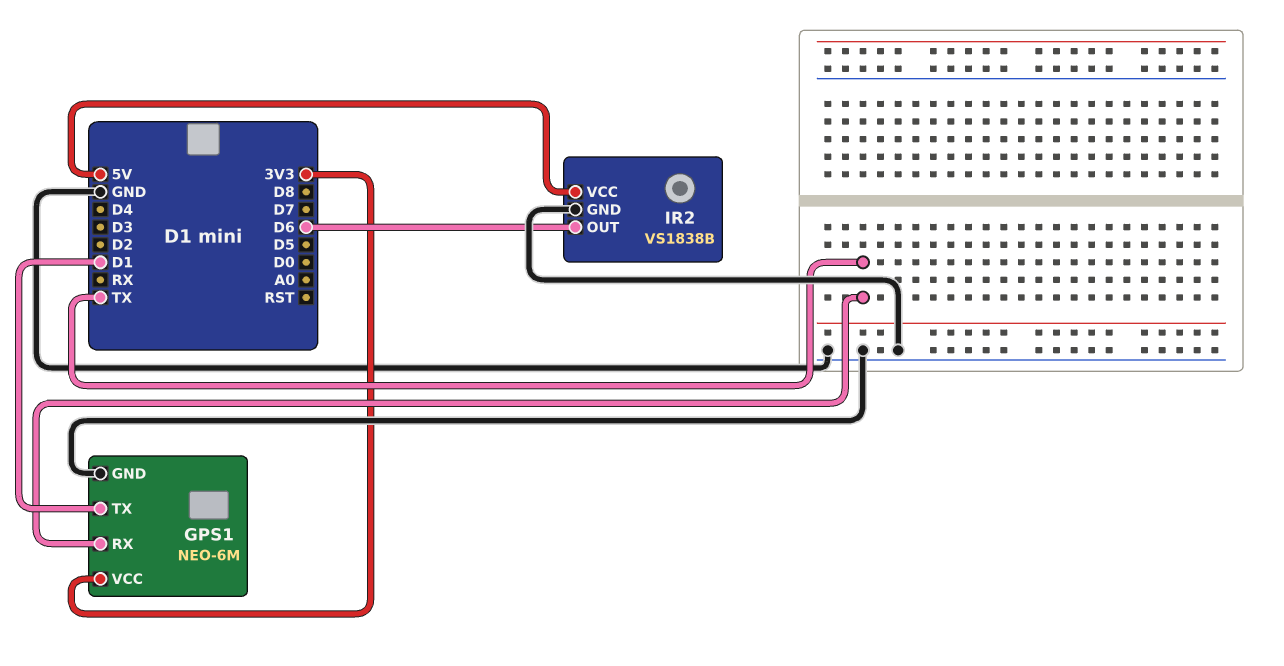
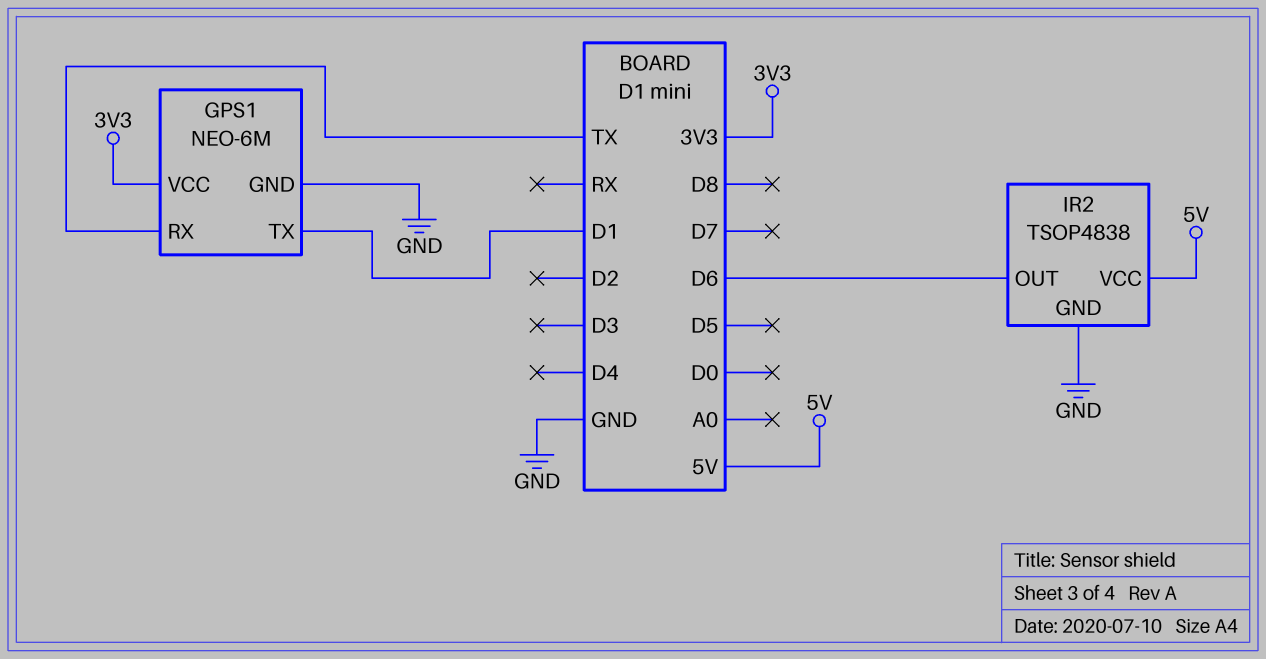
IR2: VS1838B -> TSOP4838

